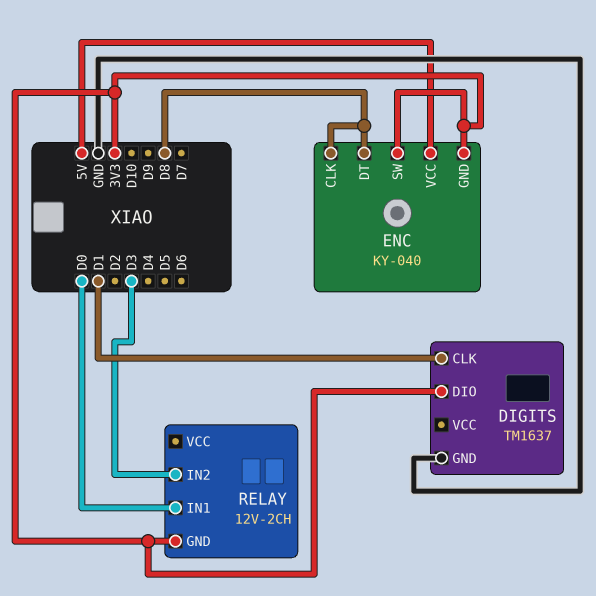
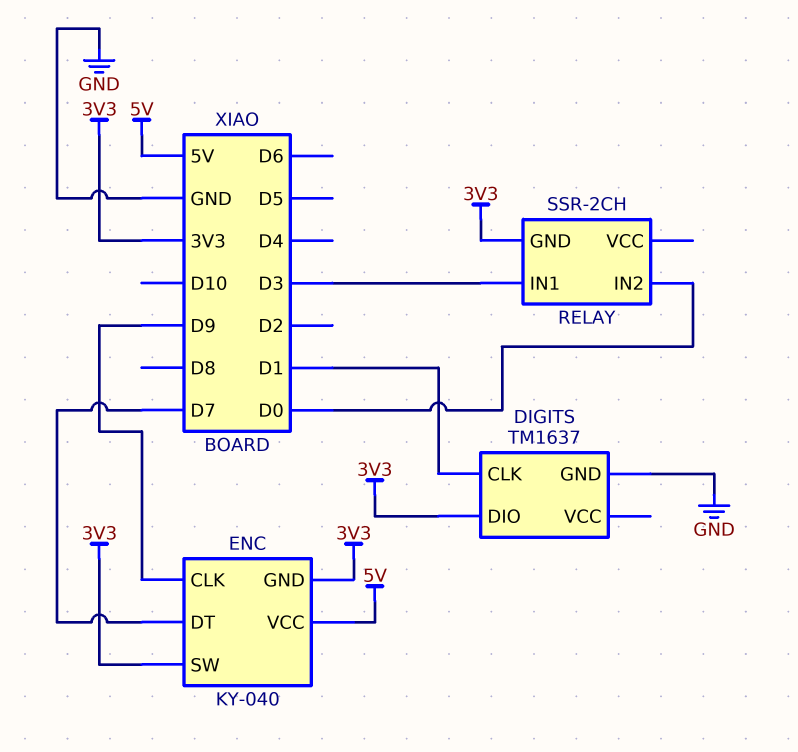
ENC pin CLK: D8 -> D9
ENC pin DT: D8 -> D7
RELAY: 12V-2CH -> SSR-2CH
RELAY pin IN1: D0 -> D3
RELAY pin IN2: D3 -> D0

